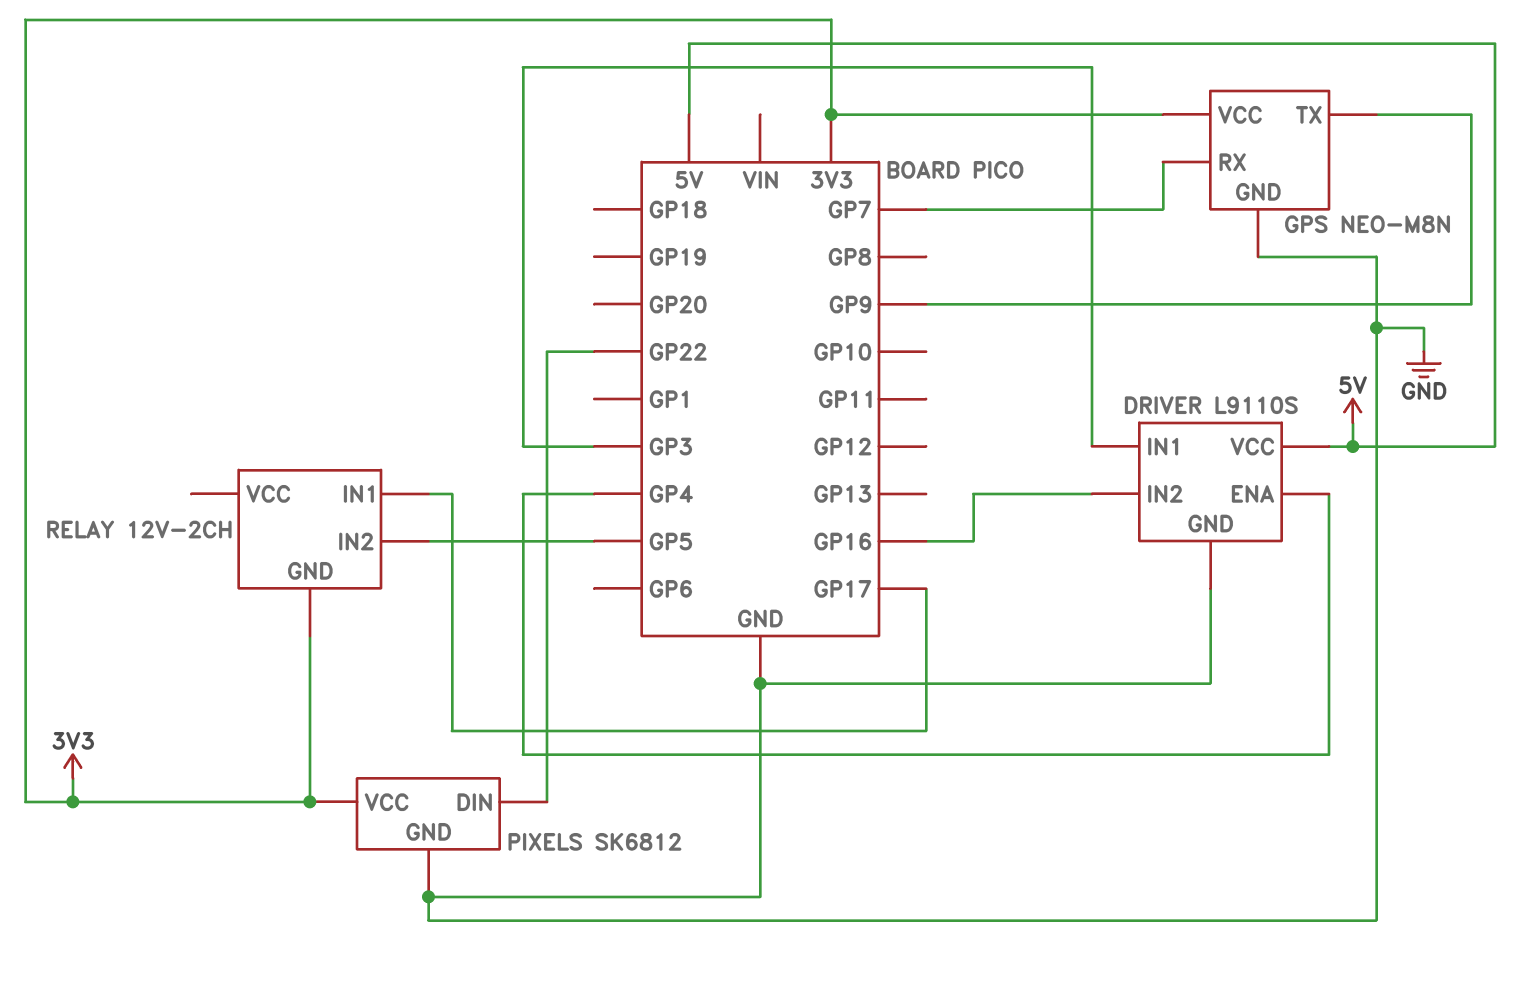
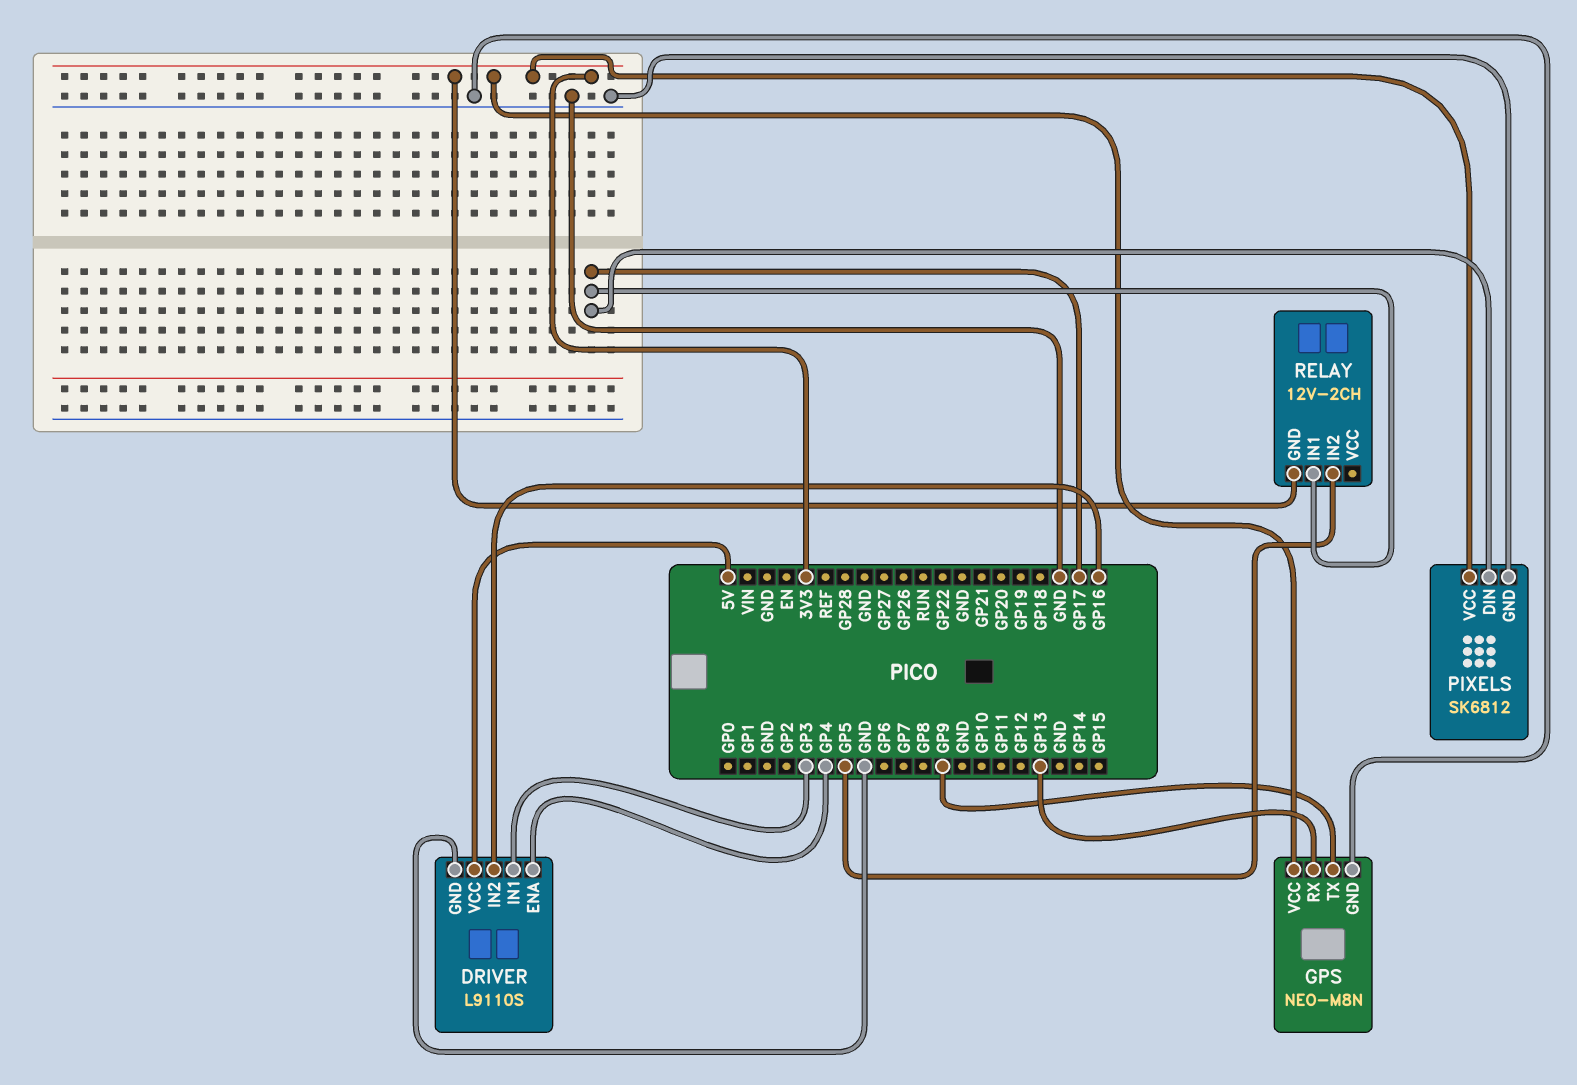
GPS pin RX: GP7 -> GP13
PIXELS pin DIN: GP22 -> GP17

